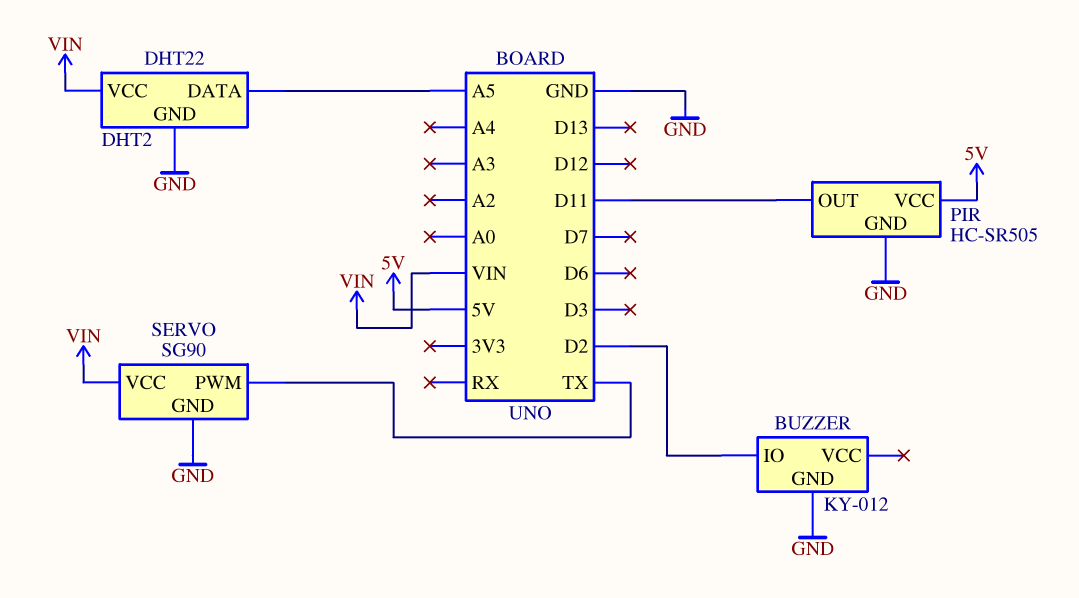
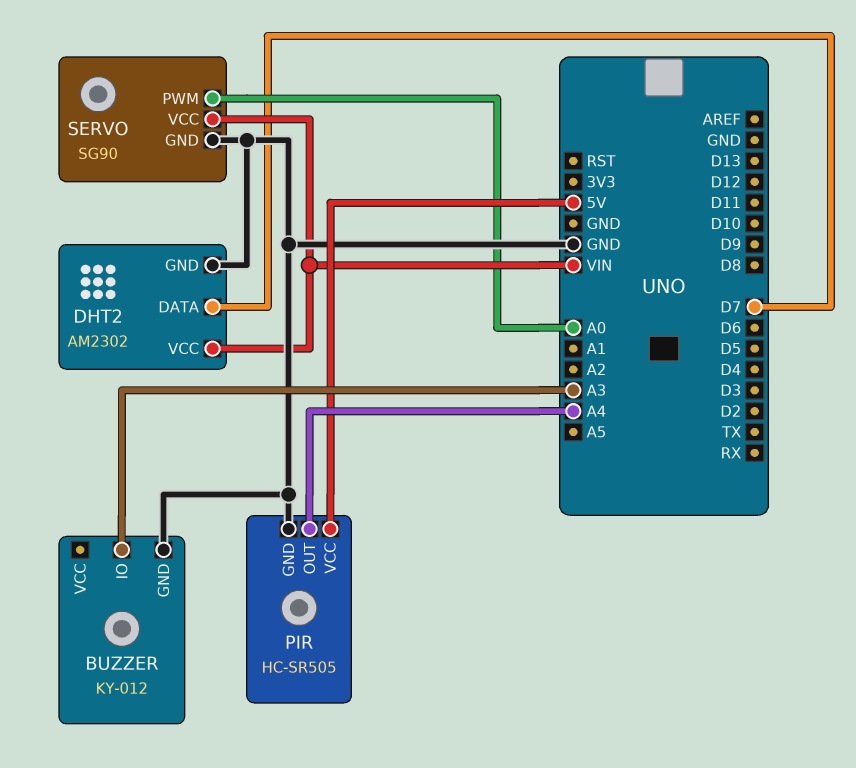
BUZZER pin IO: D2 -> A3
DHT2: DHT22 -> AM2302
DHT2 pin DATA: A5 -> D7
PIR pin OUT: D11 -> A4
SERVO pin PWM: TX -> A0

